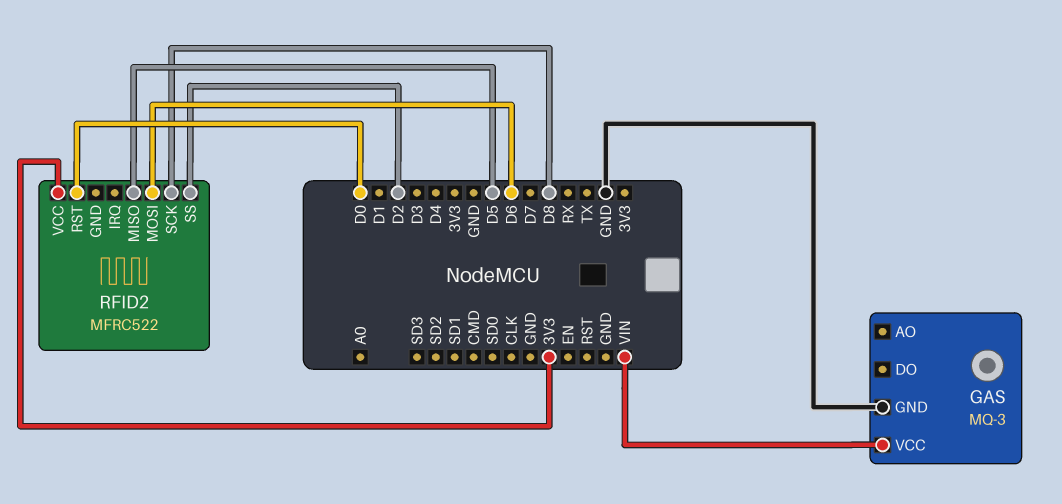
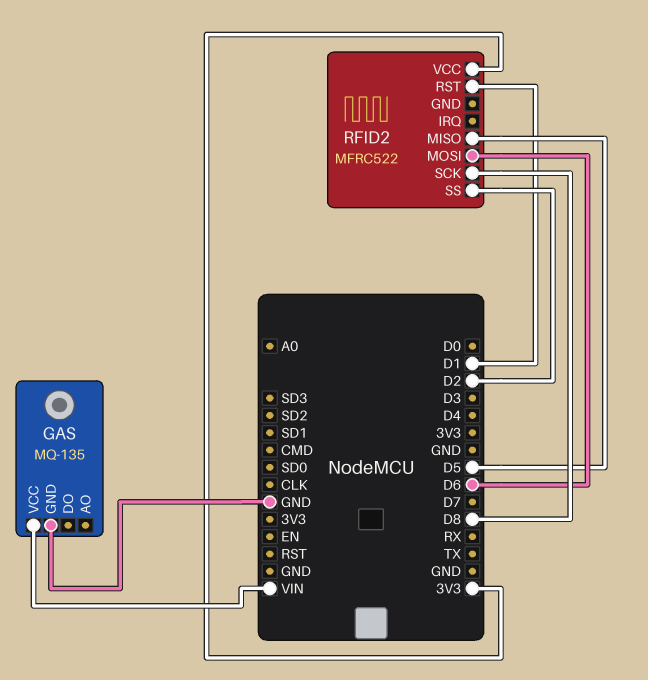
GAS: MQ-3 -> MQ-135
RFID2 pin RST: D0 -> D1

